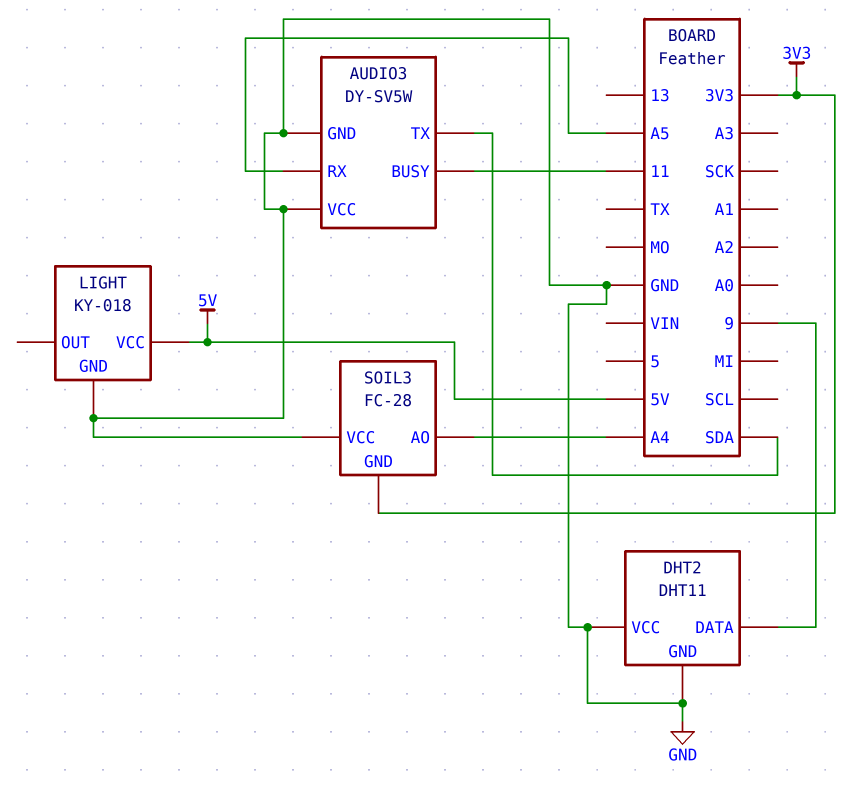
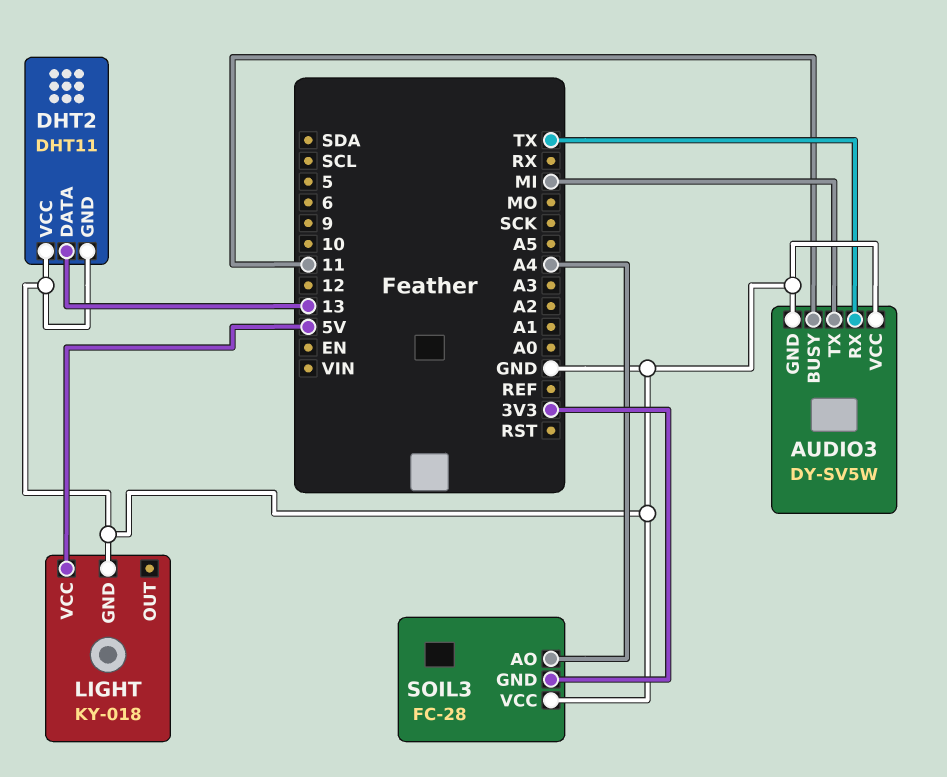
AUDIO3 pin RX: A5 -> TX
AUDIO3 pin TX: SDA -> MI
DHT2 pin DATA: 9 -> 13

